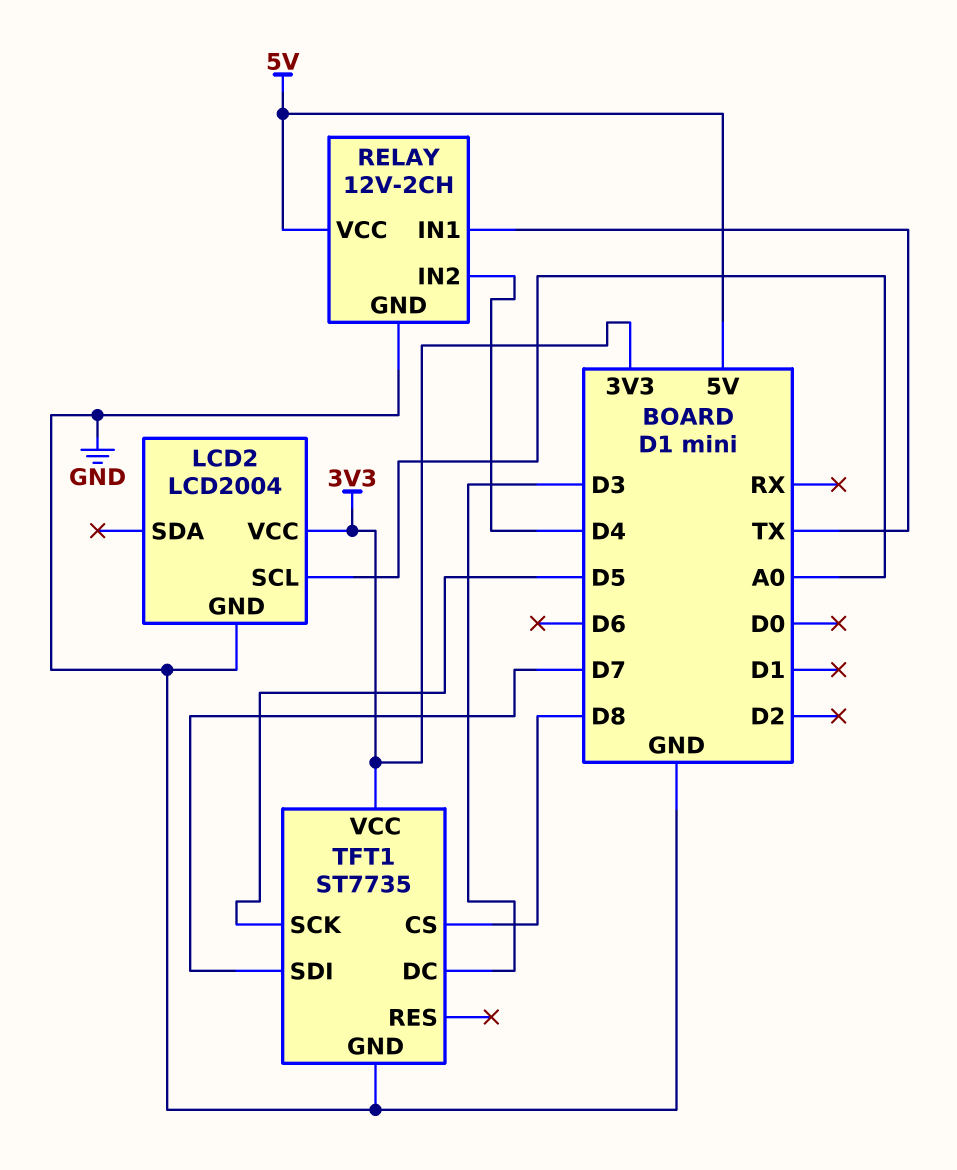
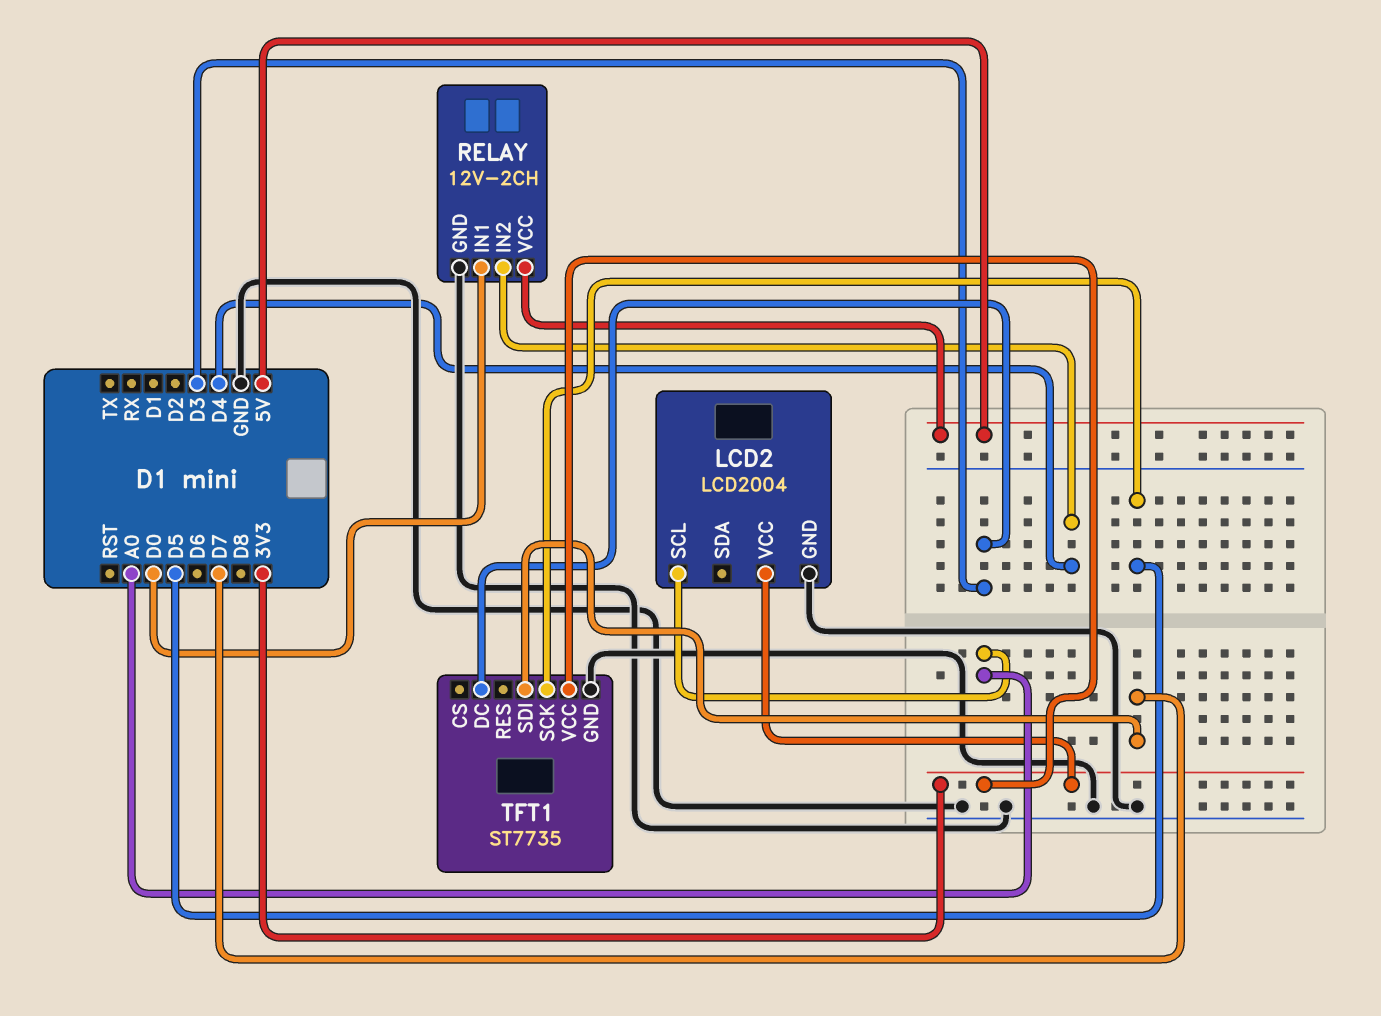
RELAY pin IN1: TX -> D0
TFT1 pin CS: D8 -> none

